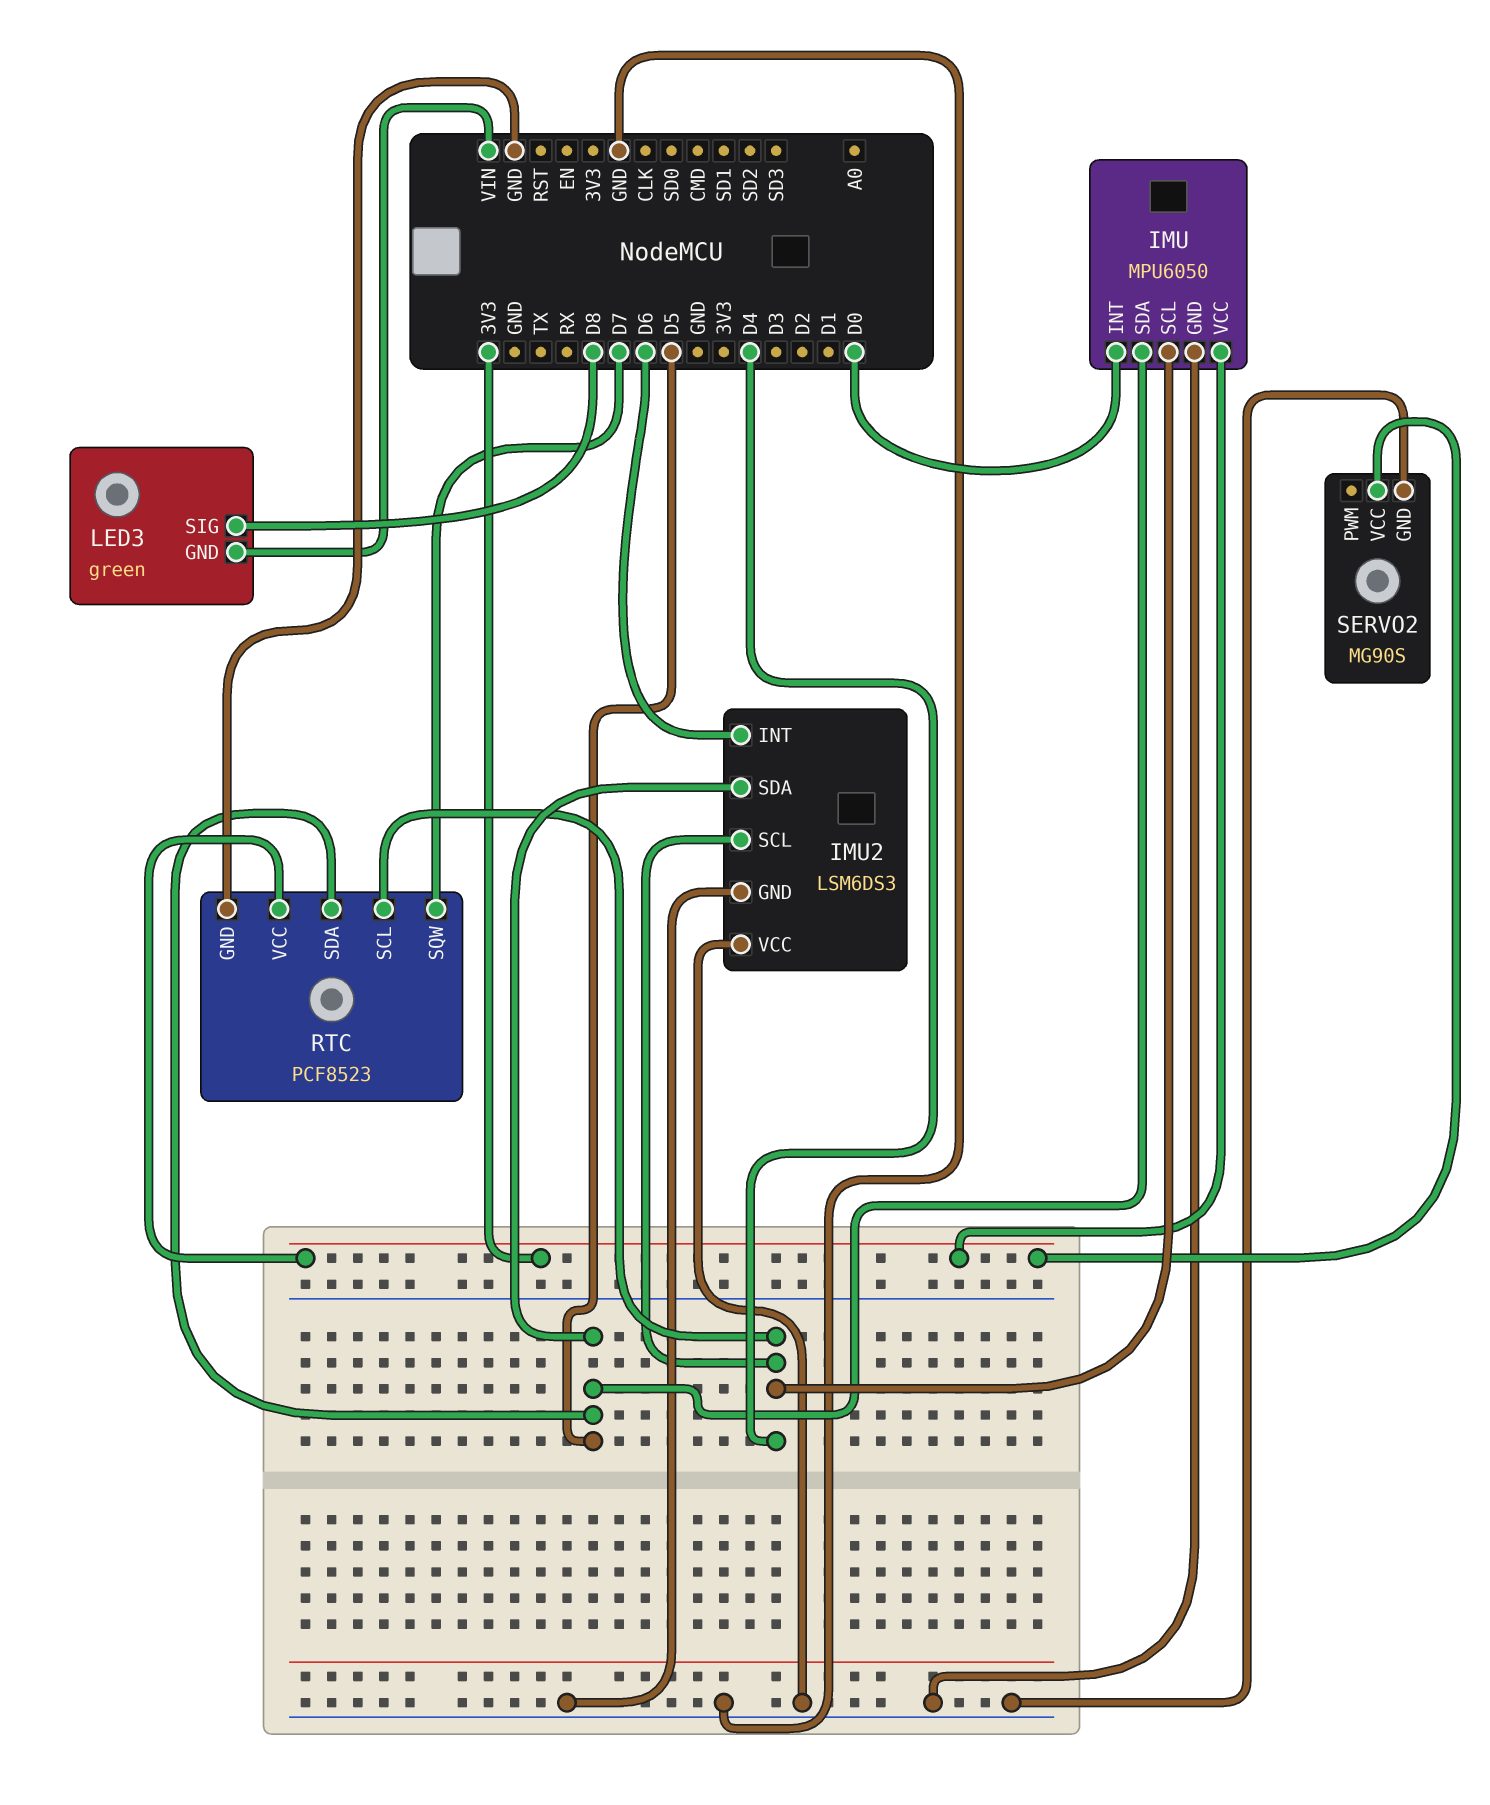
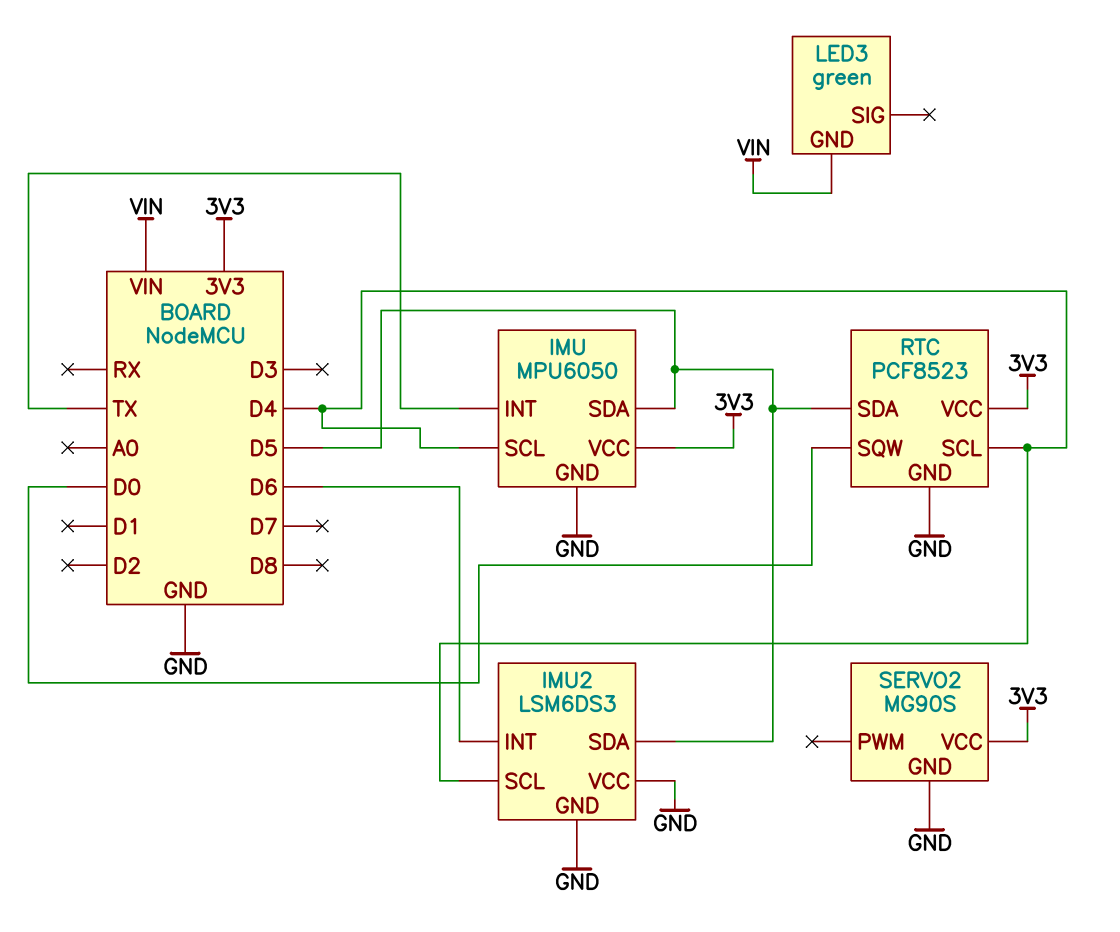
IMU pin INT: D0 -> TX
LED3 pin SIG: D8 -> none
RTC pin SQW: D7 -> D0

